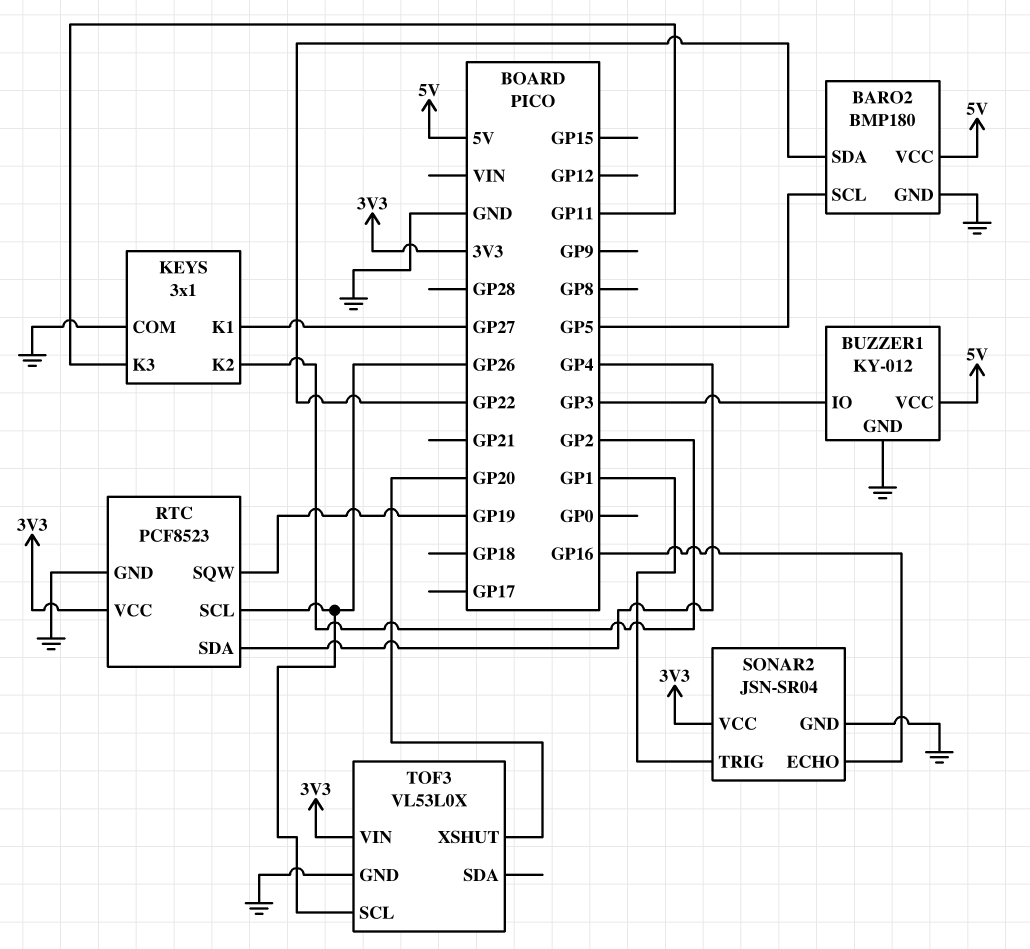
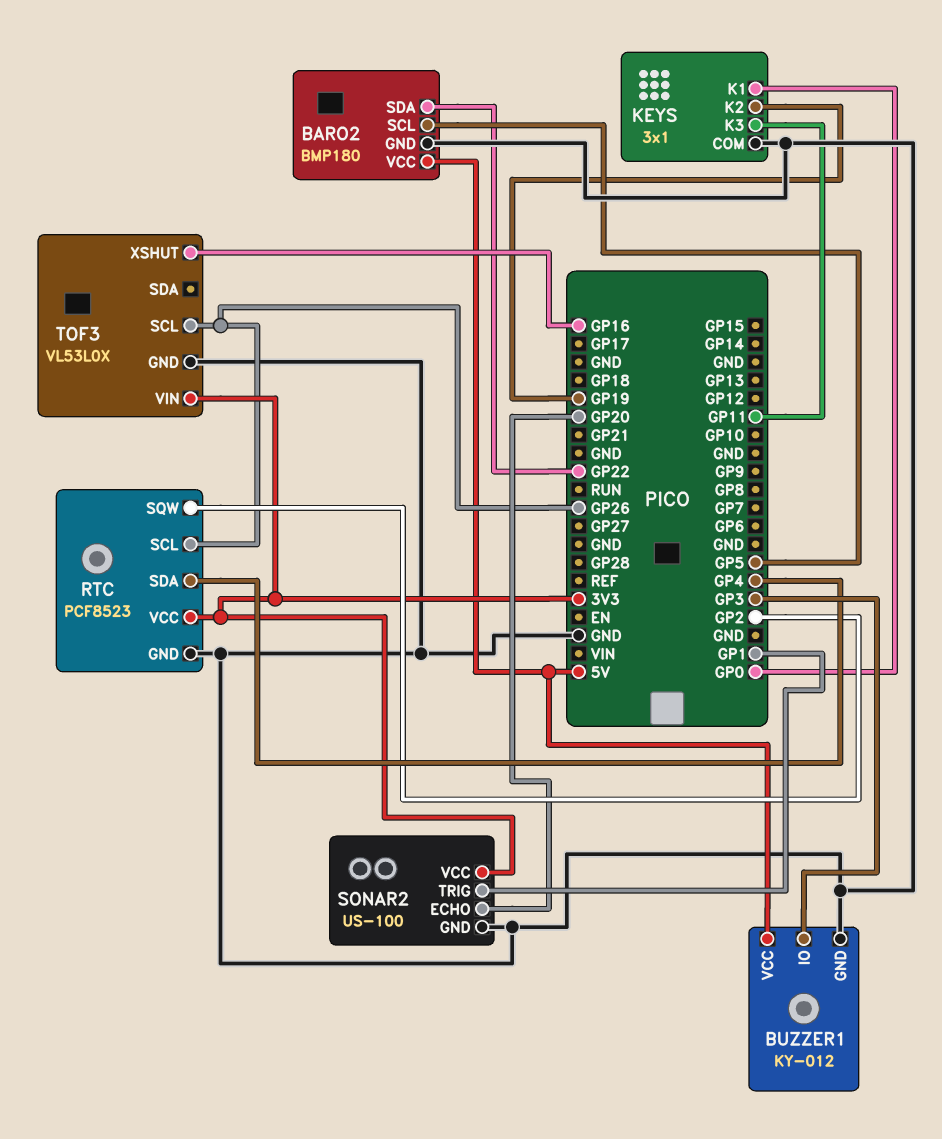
KEYS pin K1: GP27 -> GP0
KEYS pin K2: GP2 -> GP19
RTC pin SQW: GP19 -> GP2
SONAR2: JSN-SR04 -> US-100
SONAR2 pin ECHO: GP16 -> GP20
TOF3 pin XSHUT: GP20 -> GP16

